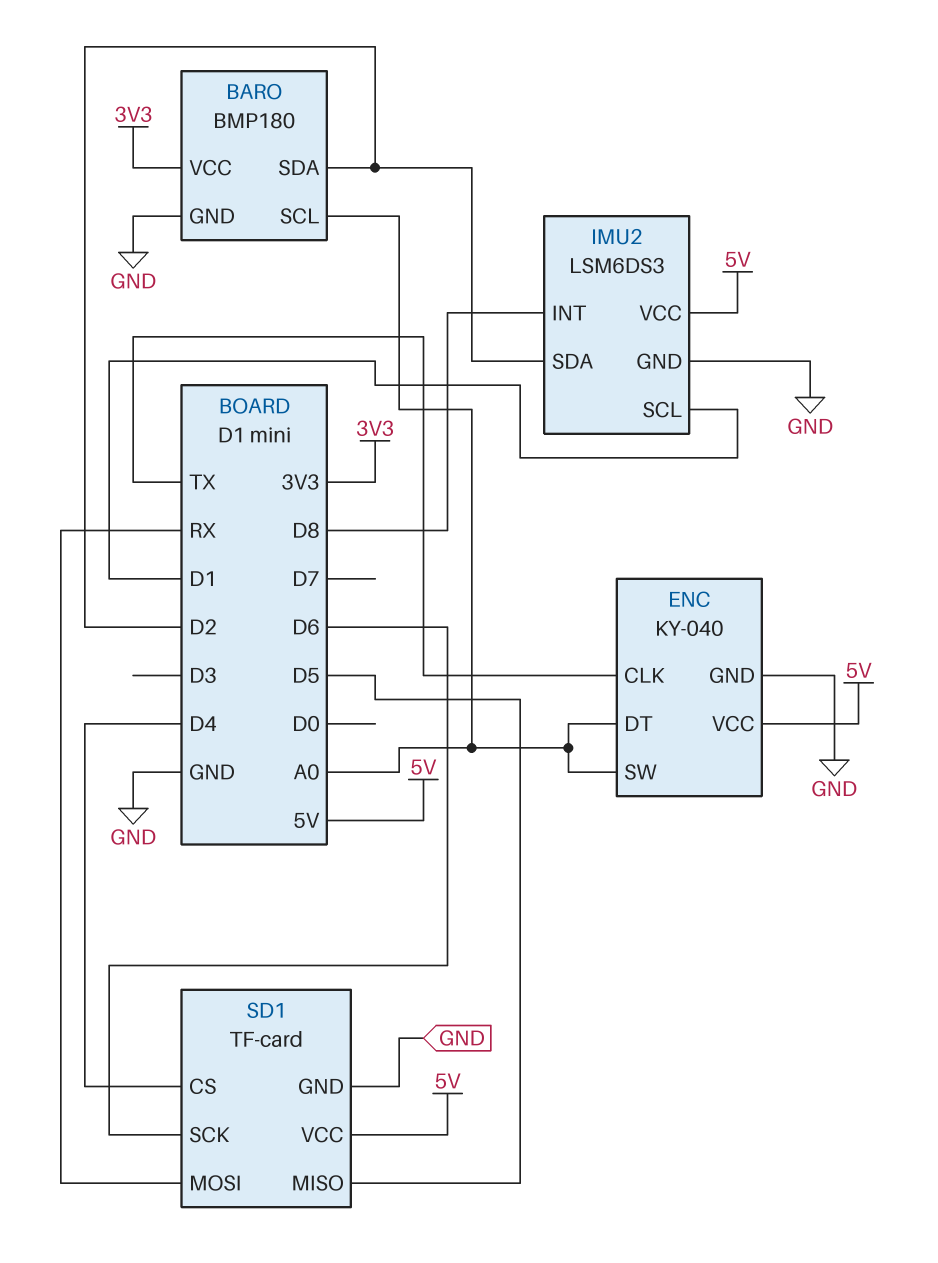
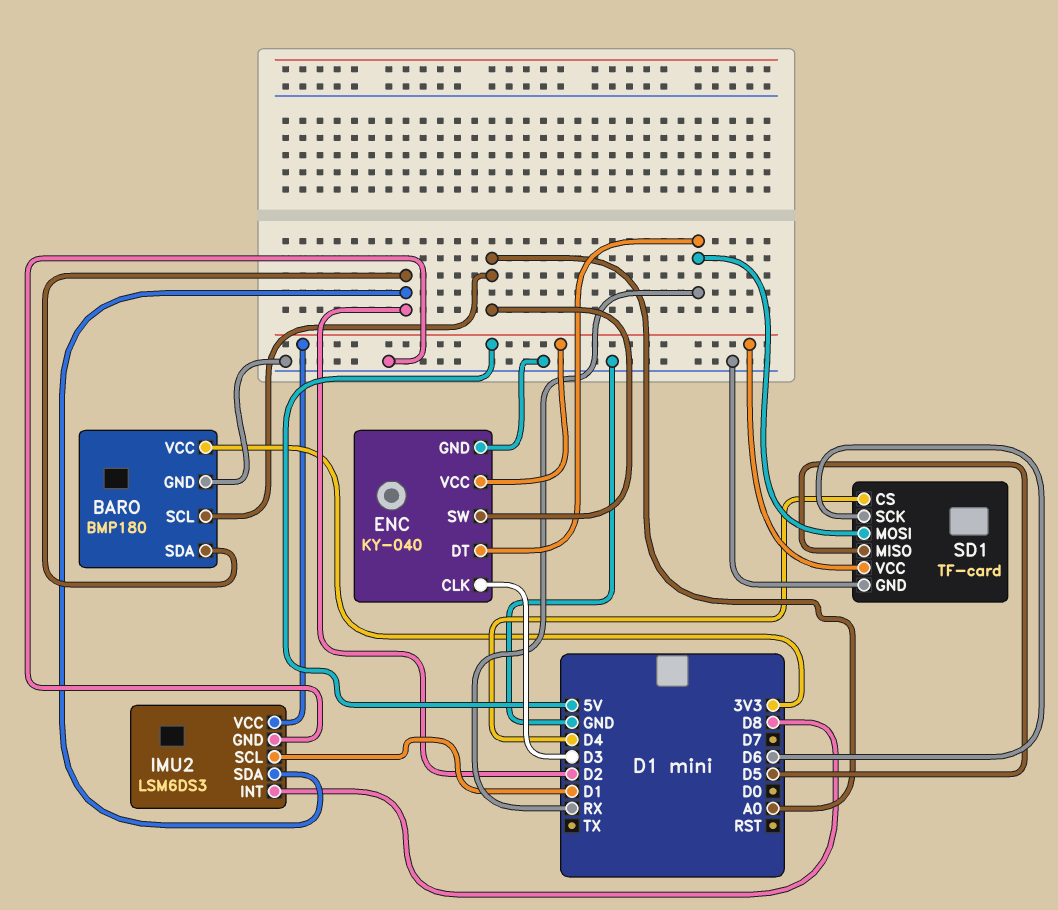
ENC pin CLK: TX -> D3
ENC pin DT: A0 -> RX

